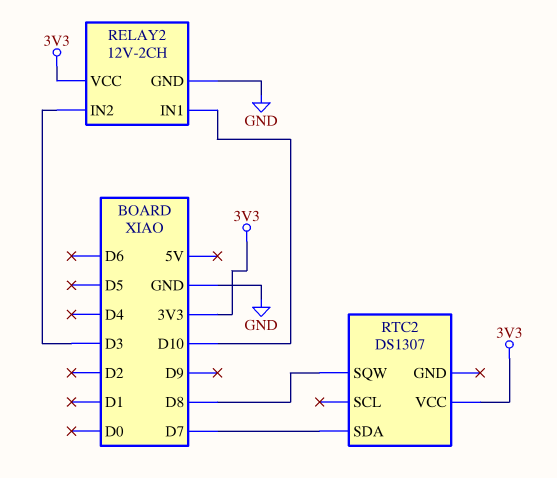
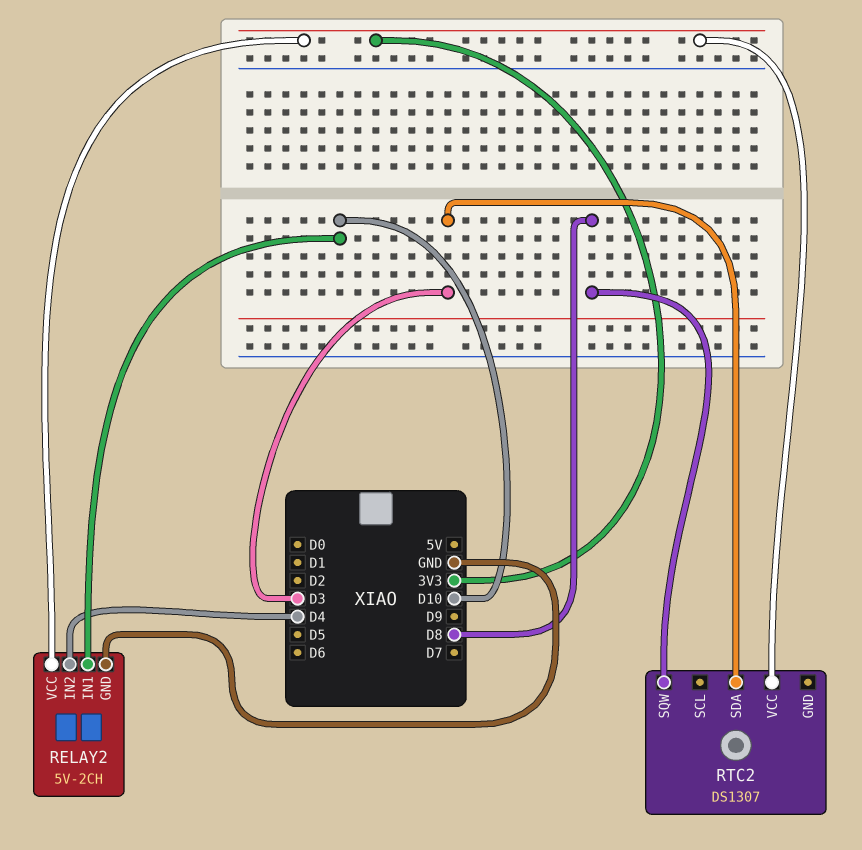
RELAY2: 12V-2CH -> 5V-2CH
RELAY2 pin IN2: D3 -> D4
RTC2 pin SDA: D7 -> D3

